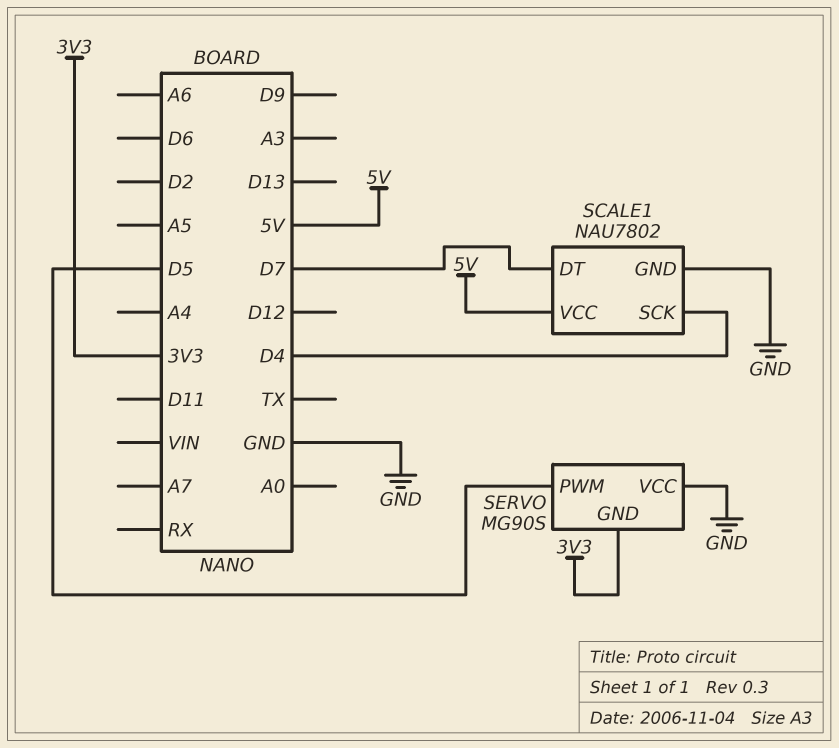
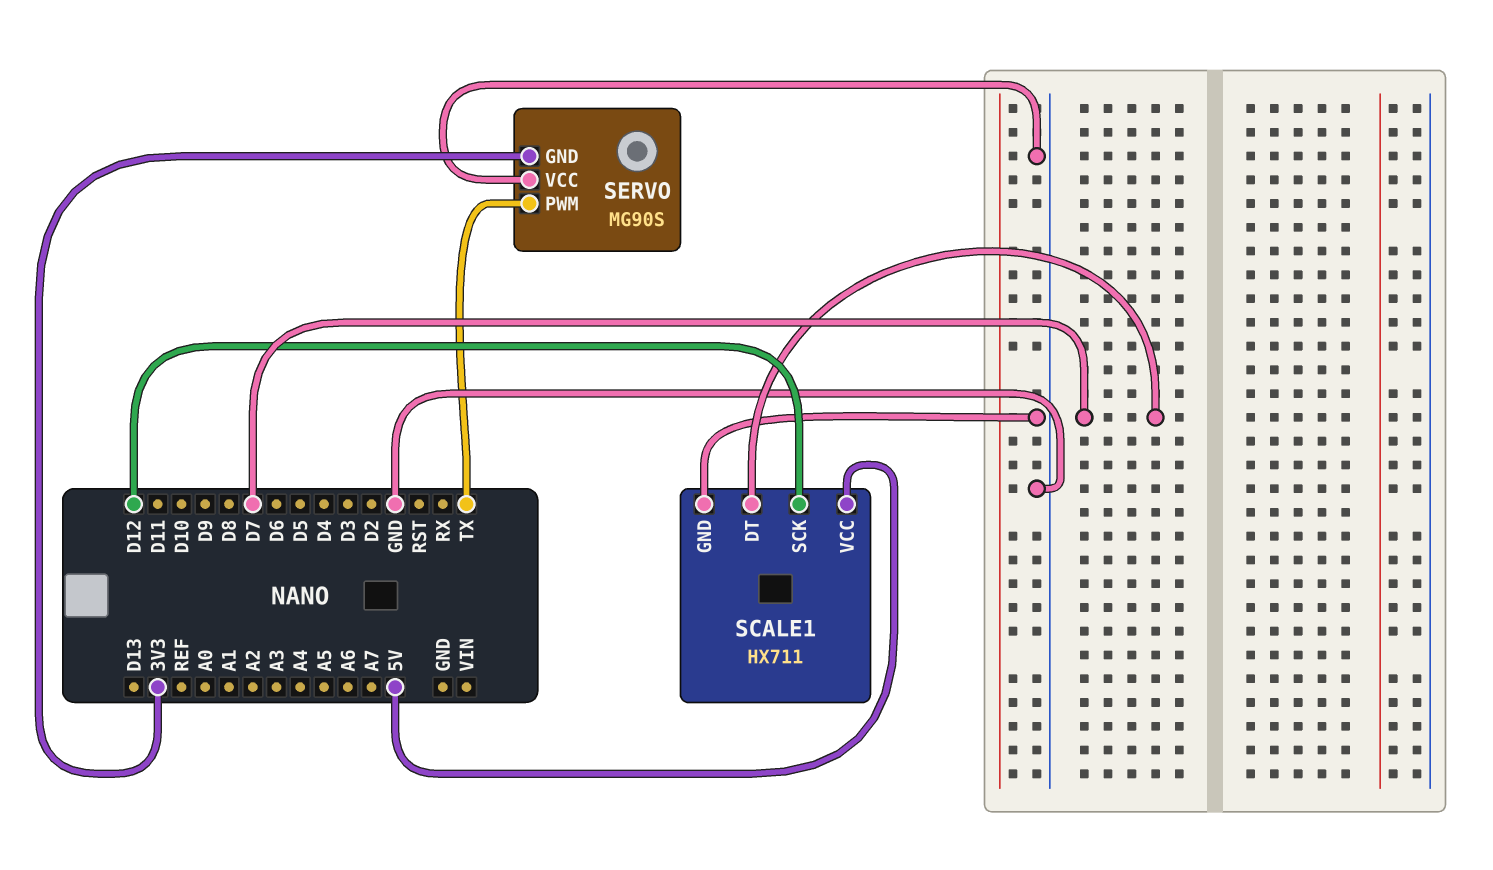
SCALE1: NAU7802 -> HX711
SCALE1 pin SCK: D4 -> D12
SERVO pin PWM: D5 -> TX

